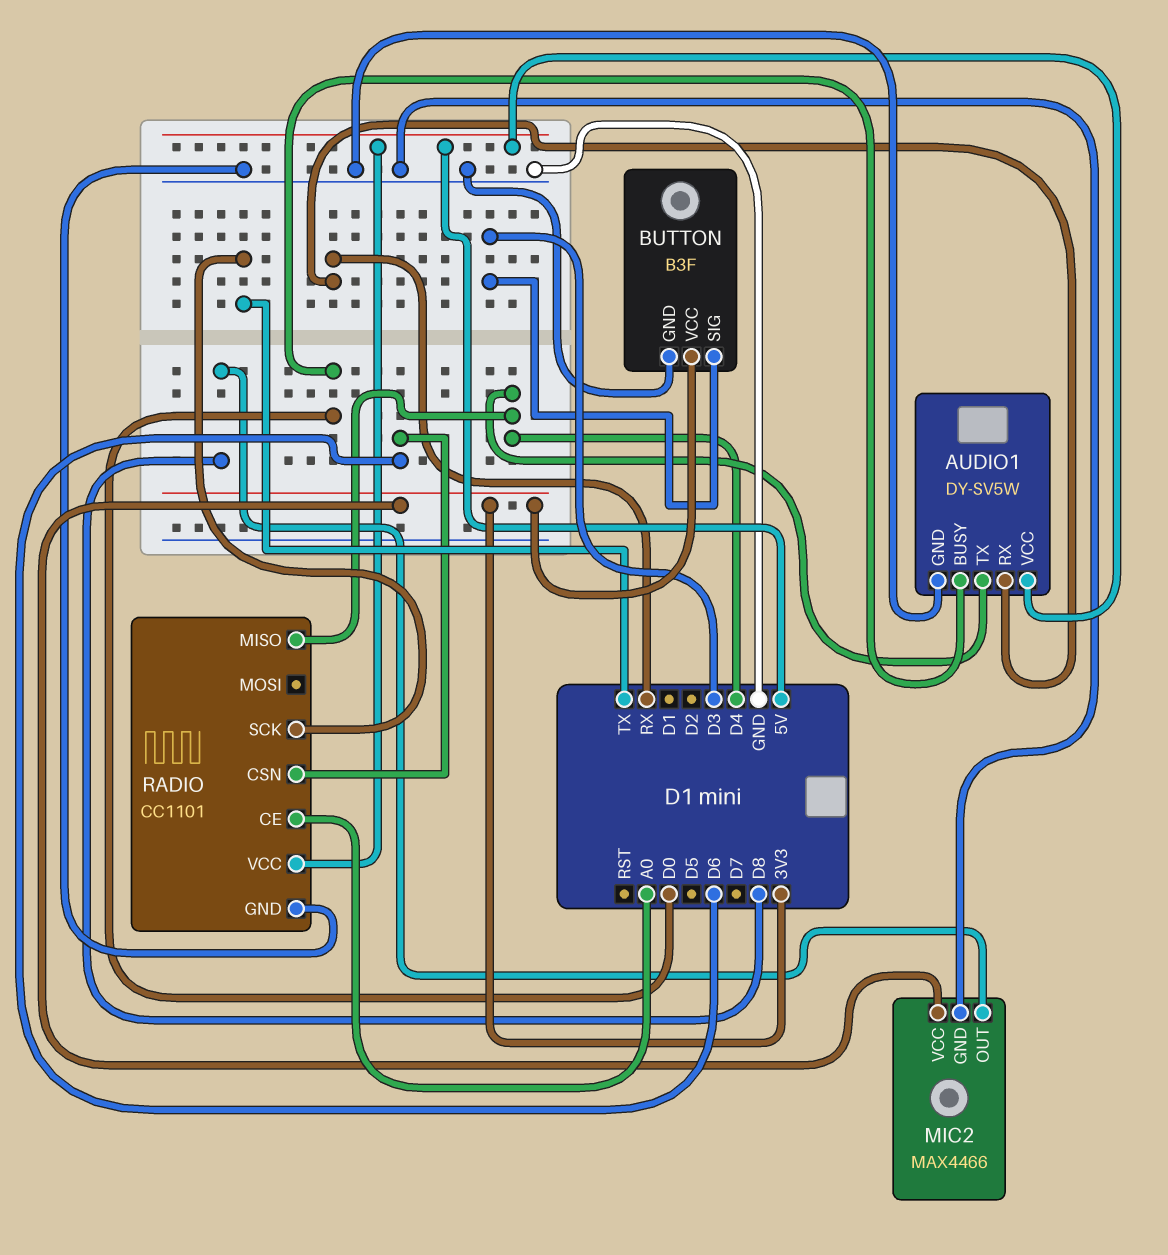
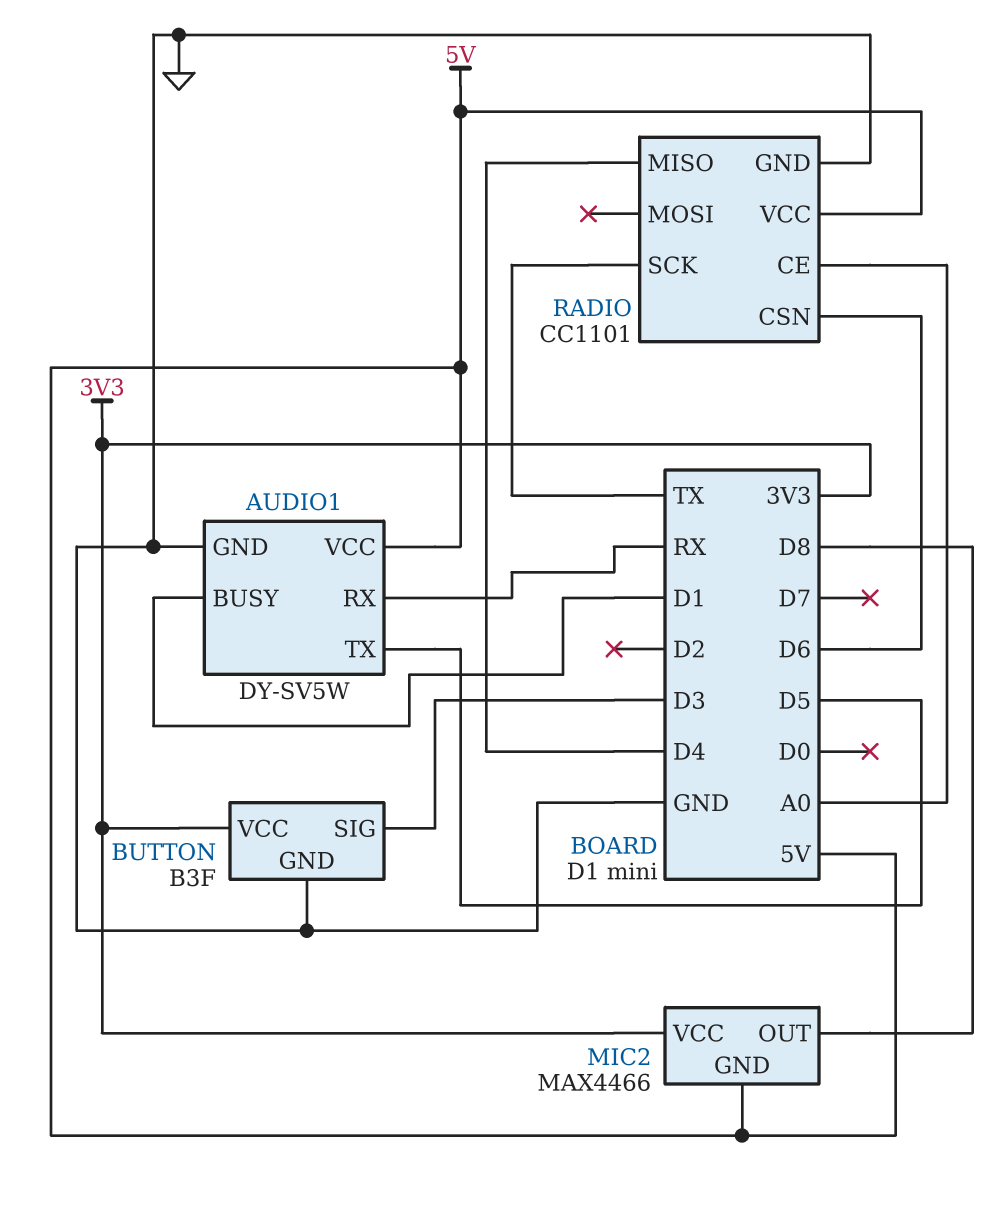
AUDIO1 pin BUSY: D0 -> D1
AUDIO1 pin TX: D4 -> D5
MIC2 pin GND: GND -> 5V

